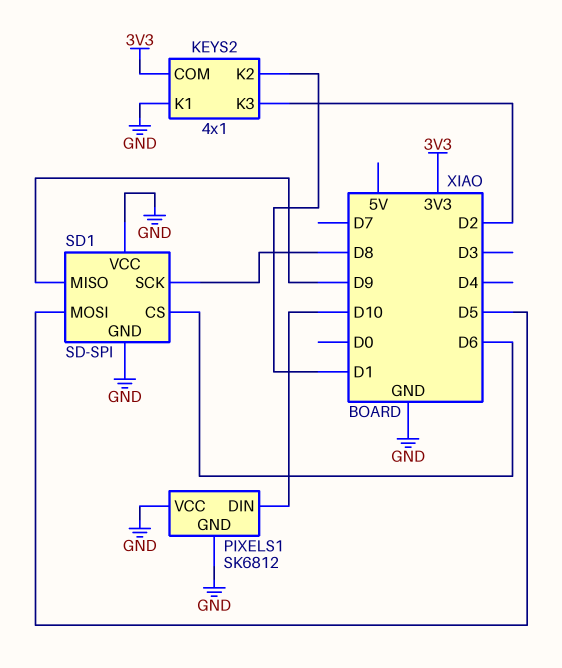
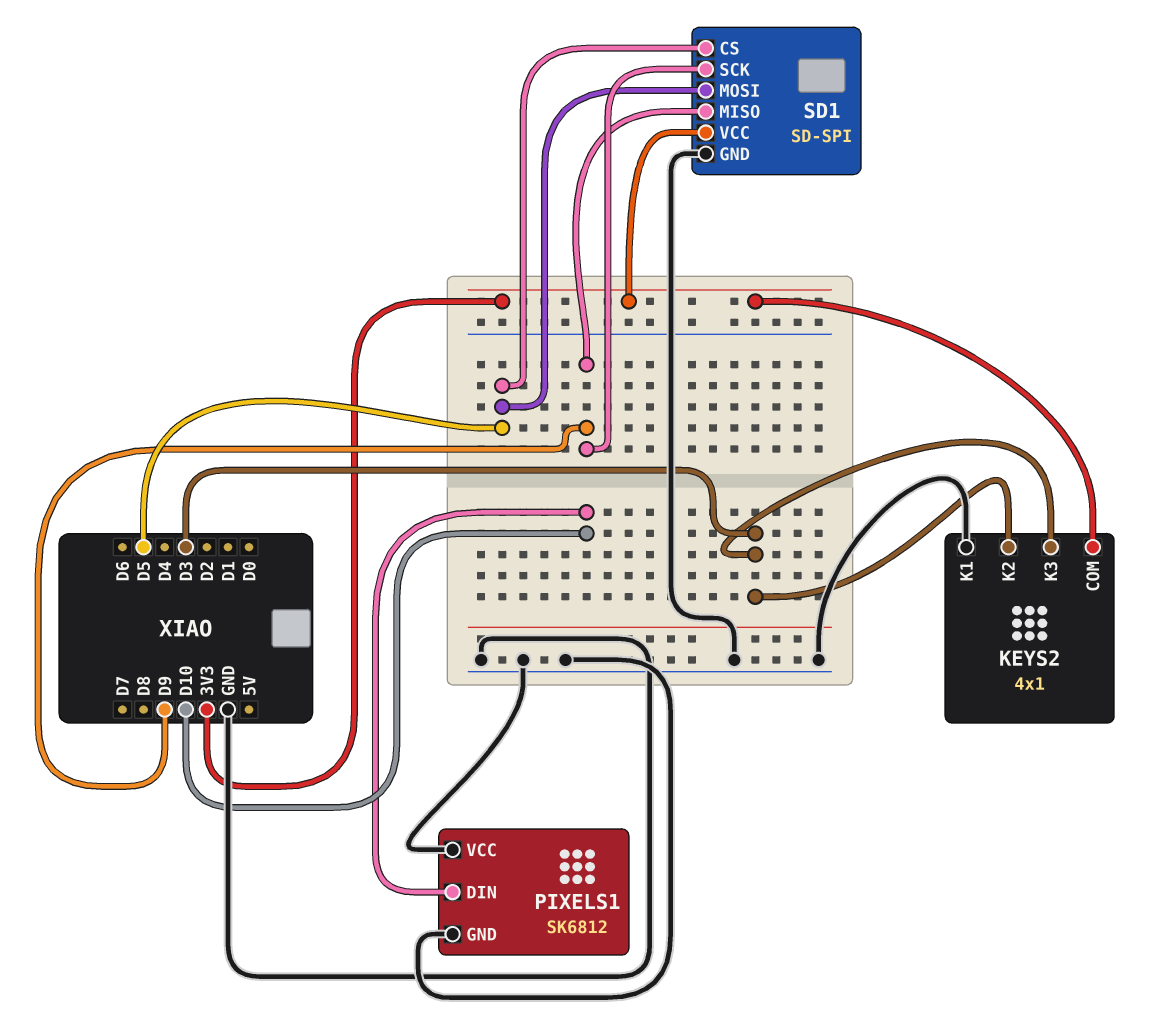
KEYS2 pin K2: D1 -> D3
KEYS2 pin K3: D2 -> D3
SD1 pin CS: D6 -> D5
SD1 pin SCK: D8 -> D9
SD1 pin VCC: GND -> 3V3

